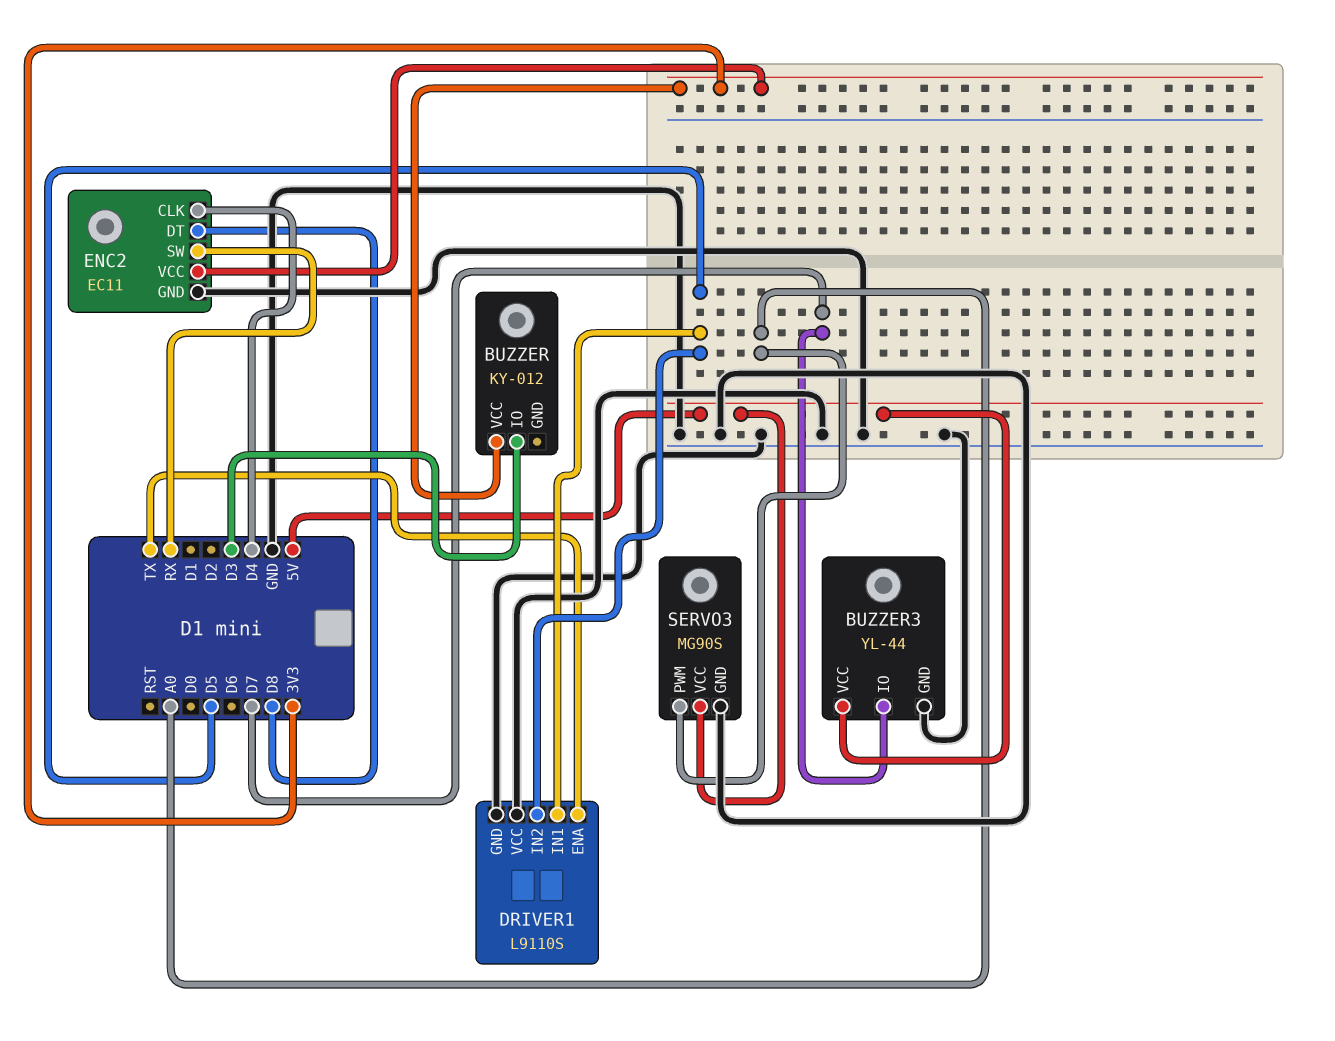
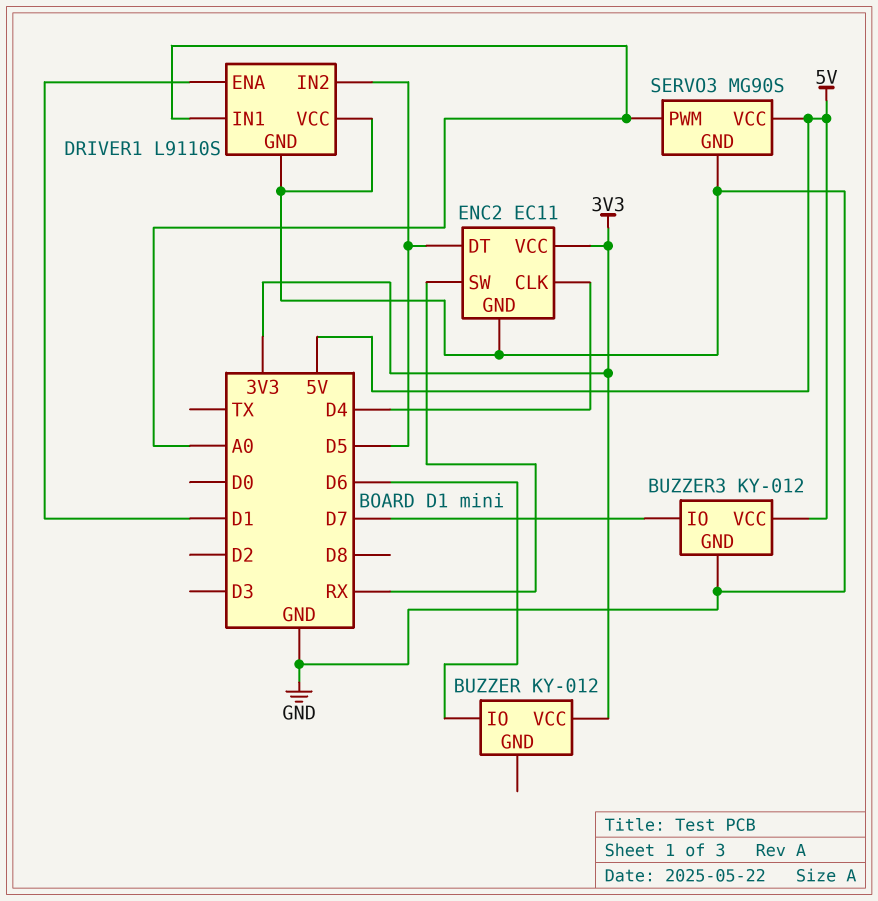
BUZZER pin IO: D3 -> D6
BUZZER3: YL-44 -> KY-012
DRIVER1 pin ENA: TX -> D1
DRIVER1 pin IN1: D5 -> A0
ENC2 pin DT: D8 -> D5

